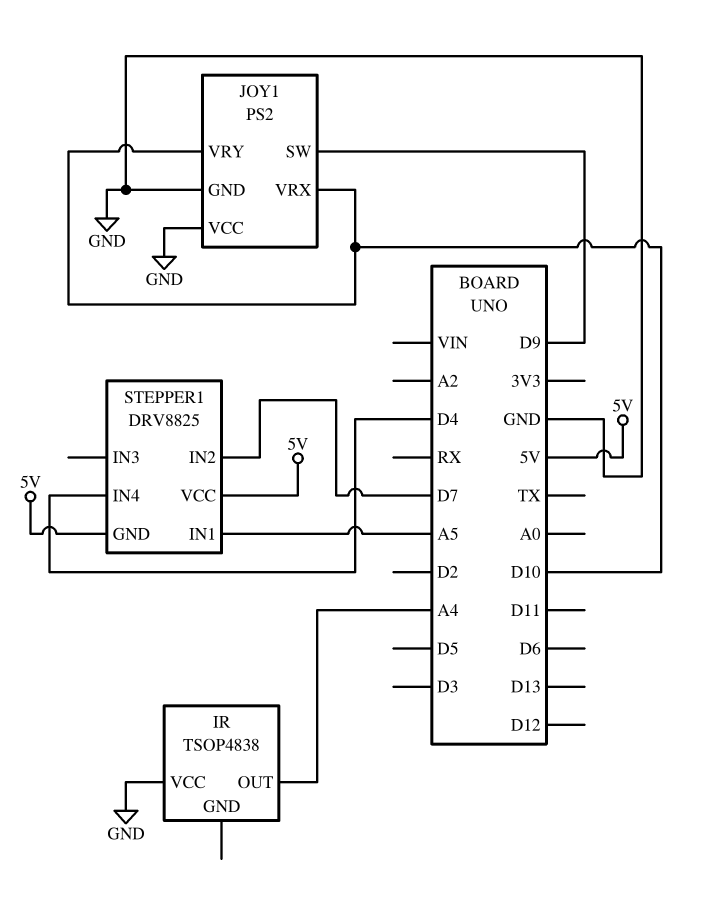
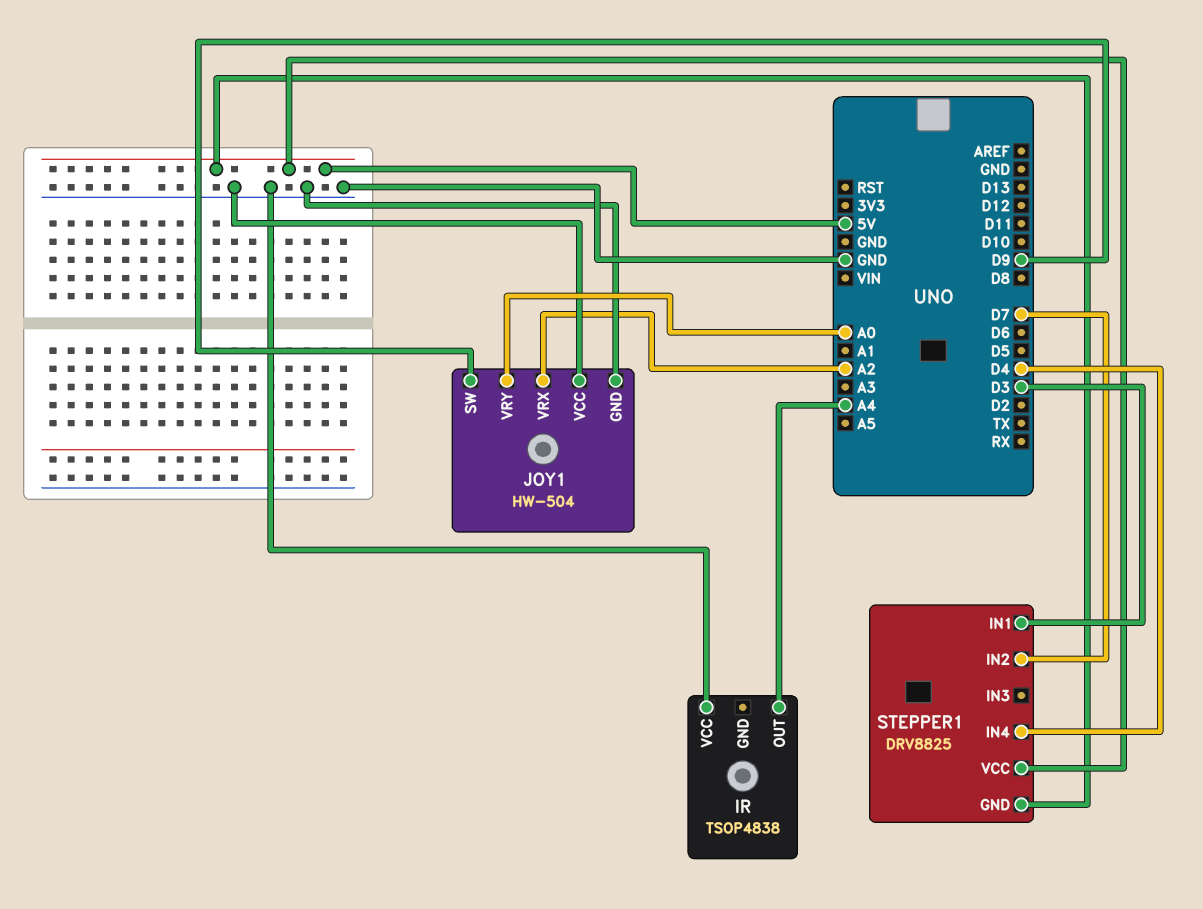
JOY1: PS2 -> HW-504
JOY1 pin VRX: D10 -> A2
JOY1 pin VRY: D10 -> A0
STEPPER1 pin IN1: A5 -> D3

